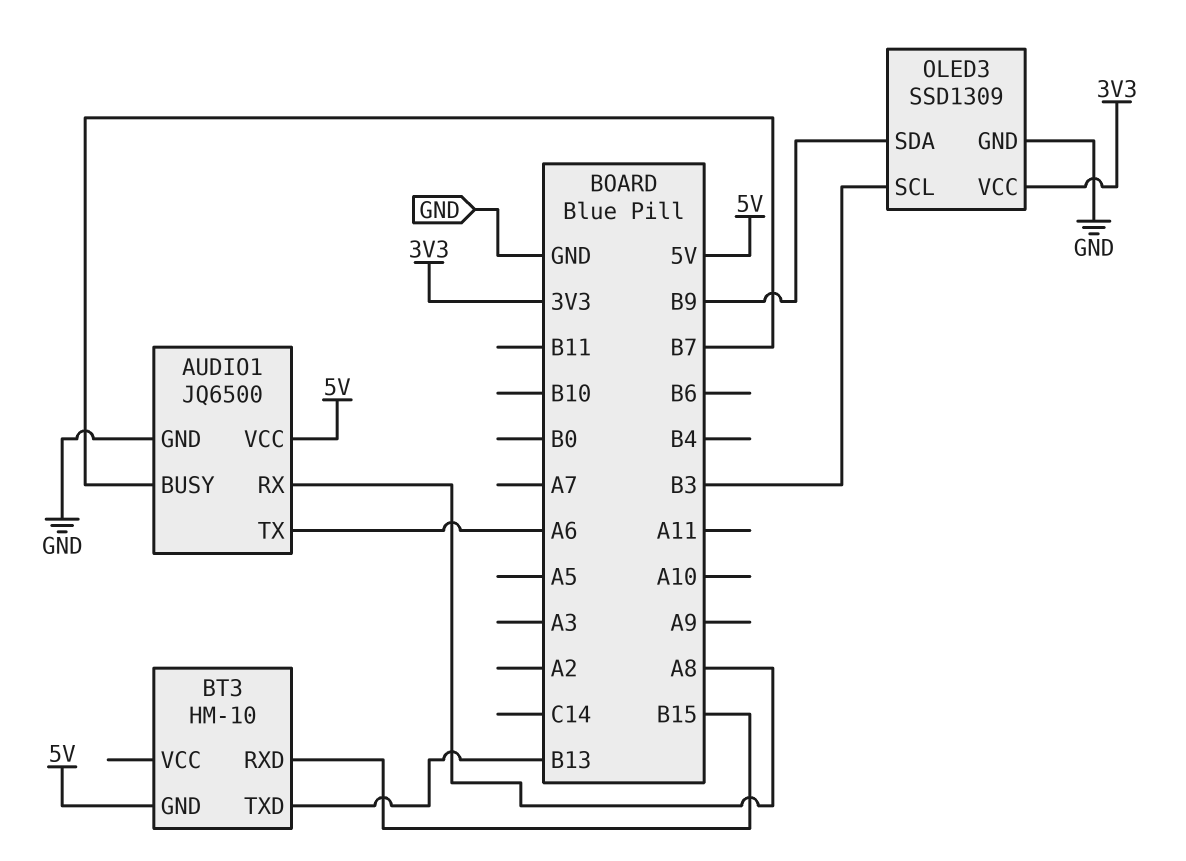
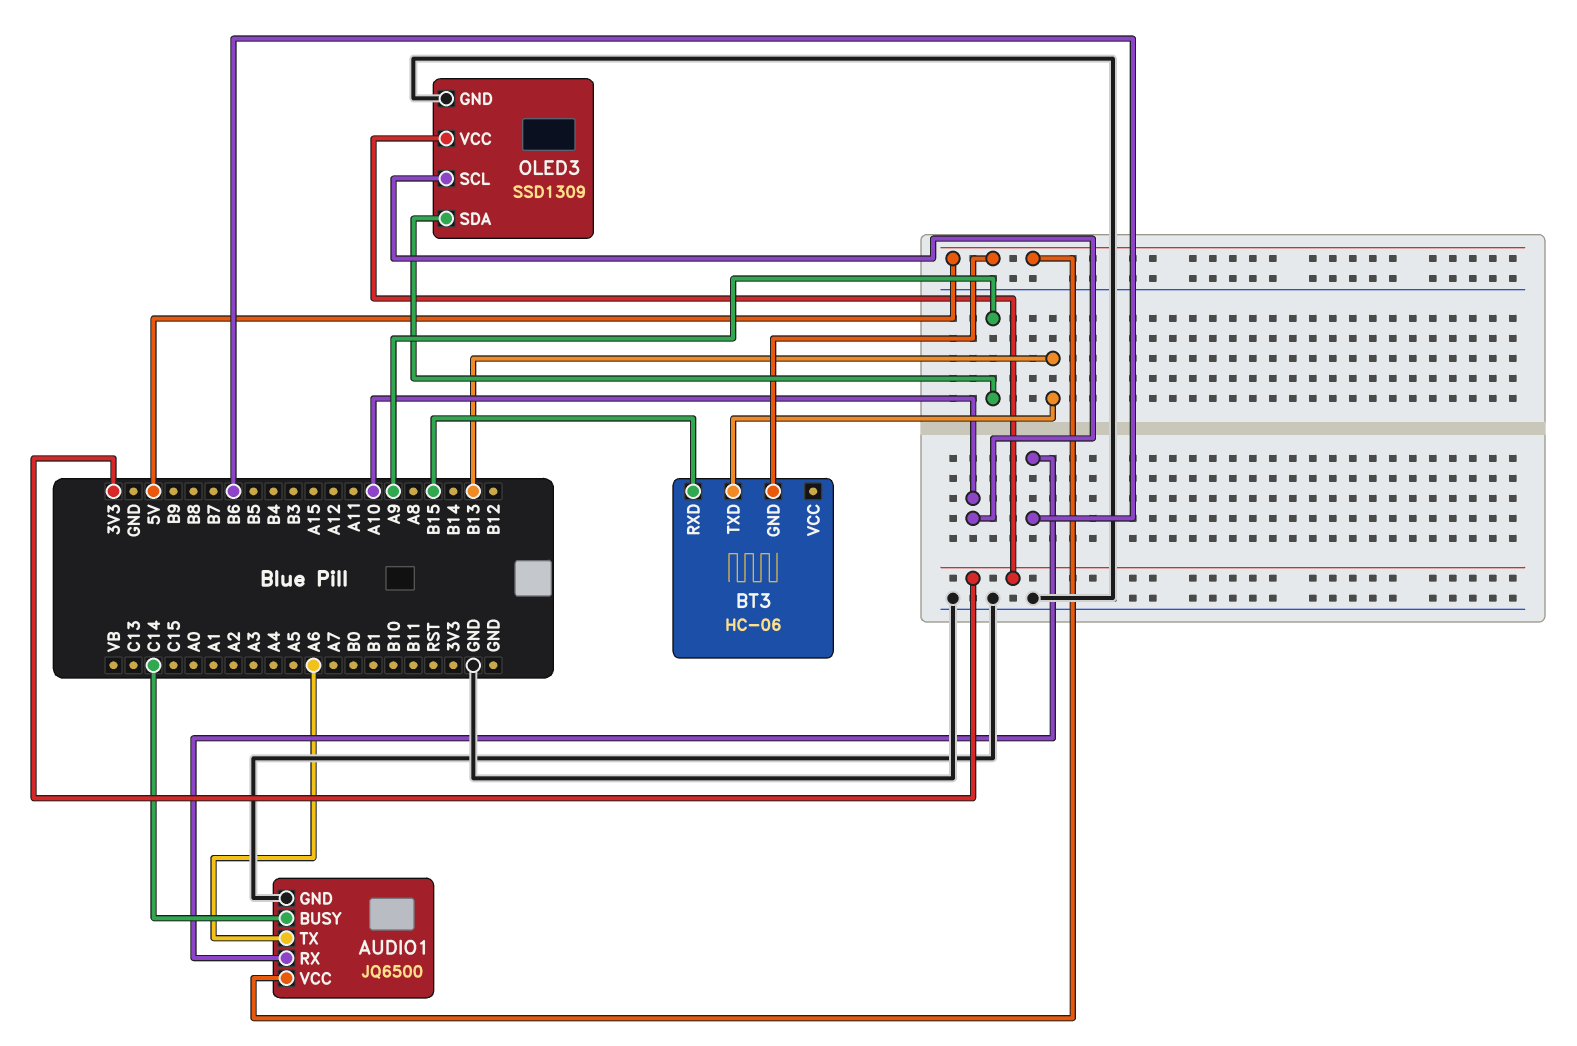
AUDIO1 pin BUSY: B7 -> C14
AUDIO1 pin RX: A8 -> B6
BT3: HM-10 -> HC-06
OLED3 pin SCL: B3 -> A10
OLED3 pin SDA: B9 -> A9

